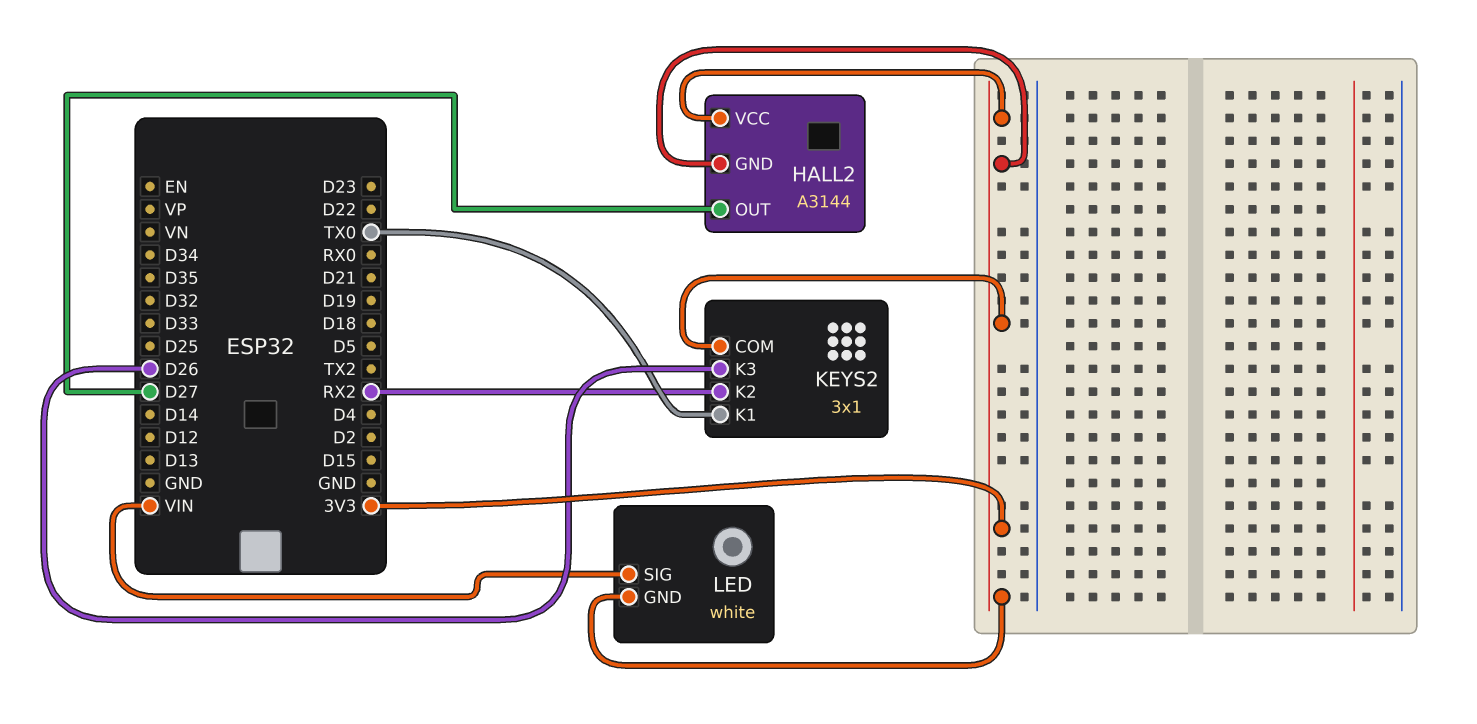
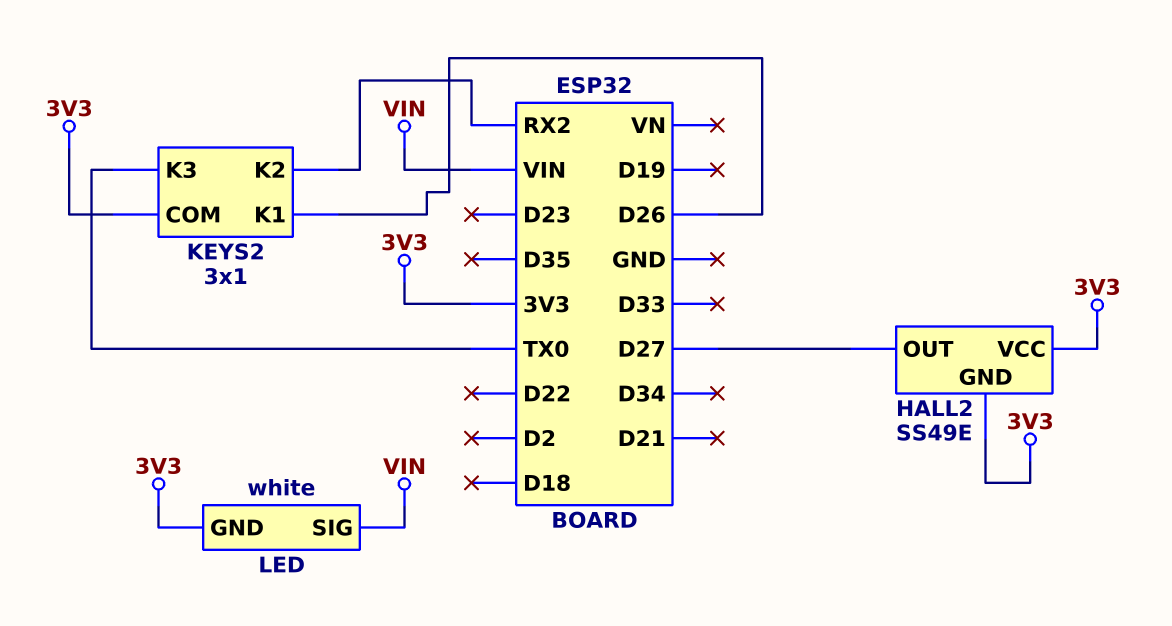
HALL2: A3144 -> SS49E
KEYS2 pin K1: TX0 -> D26
KEYS2 pin K3: D26 -> TX0

